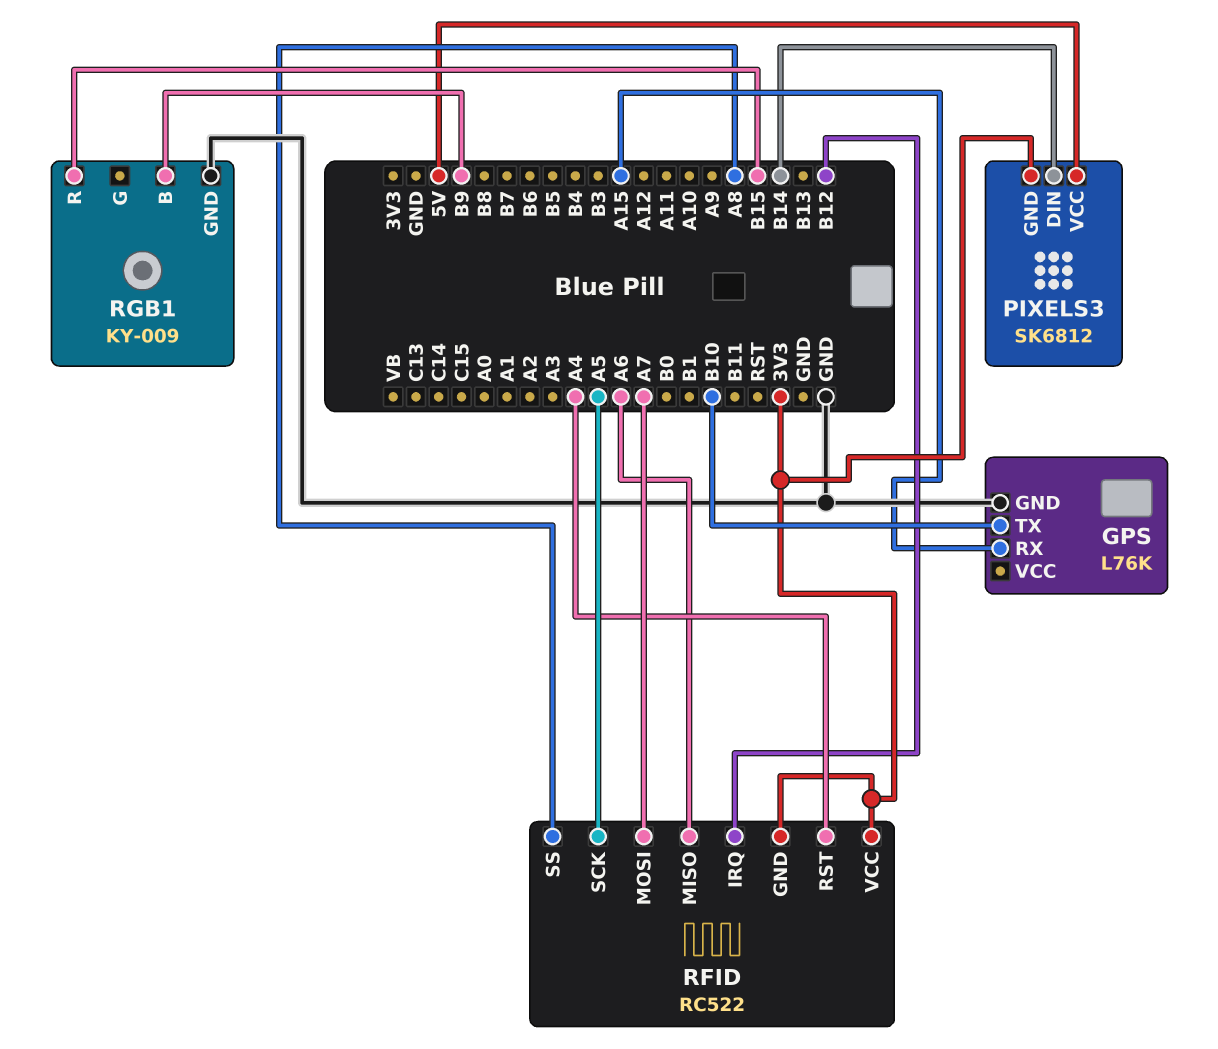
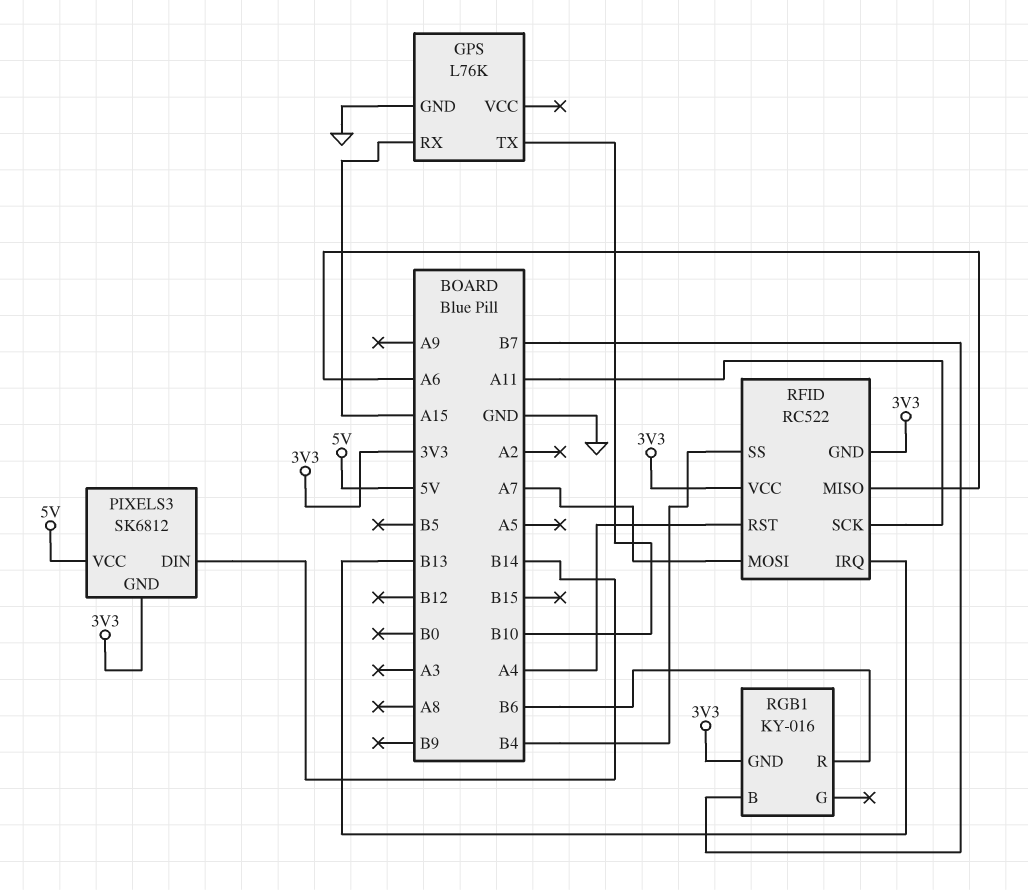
RFID pin IRQ: B12 -> B13
RFID pin SCK: A5 -> A11
RFID pin SS: A8 -> B4
RGB1: KY-009 -> KY-016
RGB1 pin B: B9 -> B7
RGB1 pin GND: GND -> 3V3
RGB1 pin R: B15 -> B6

